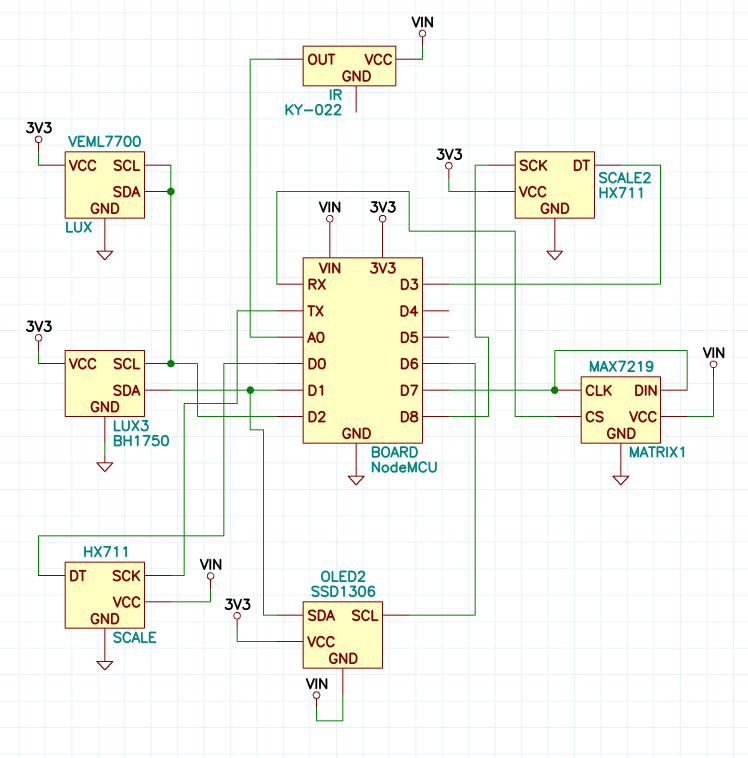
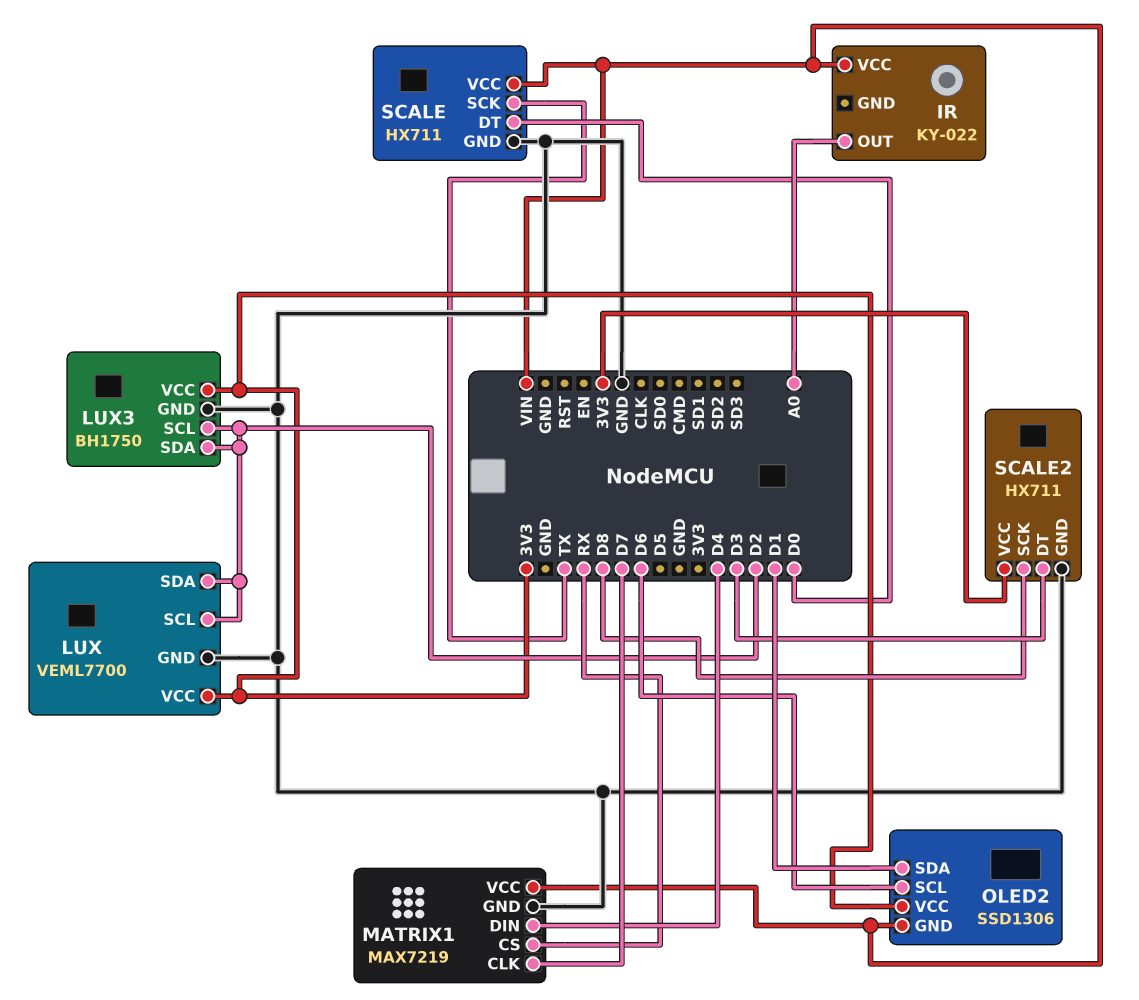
LUX3 pin SDA: D1 -> D2
MATRIX1 pin DIN: D7 -> D4

